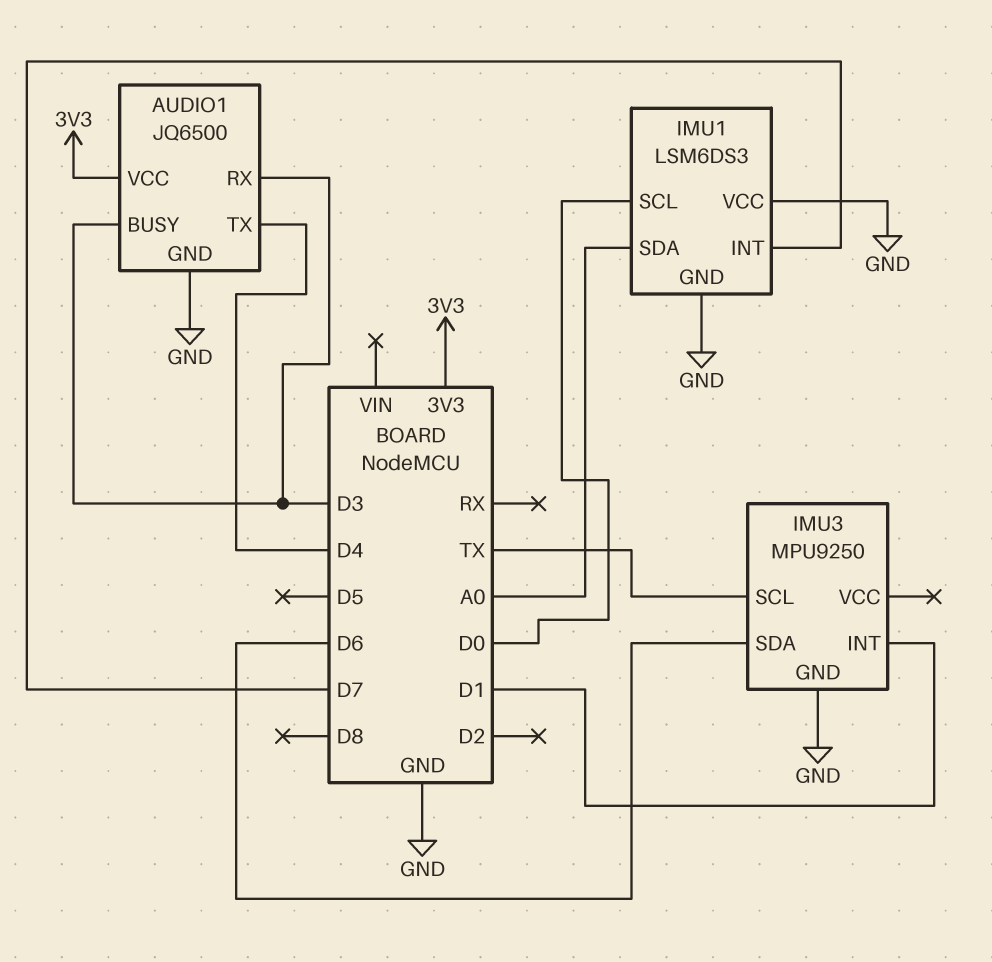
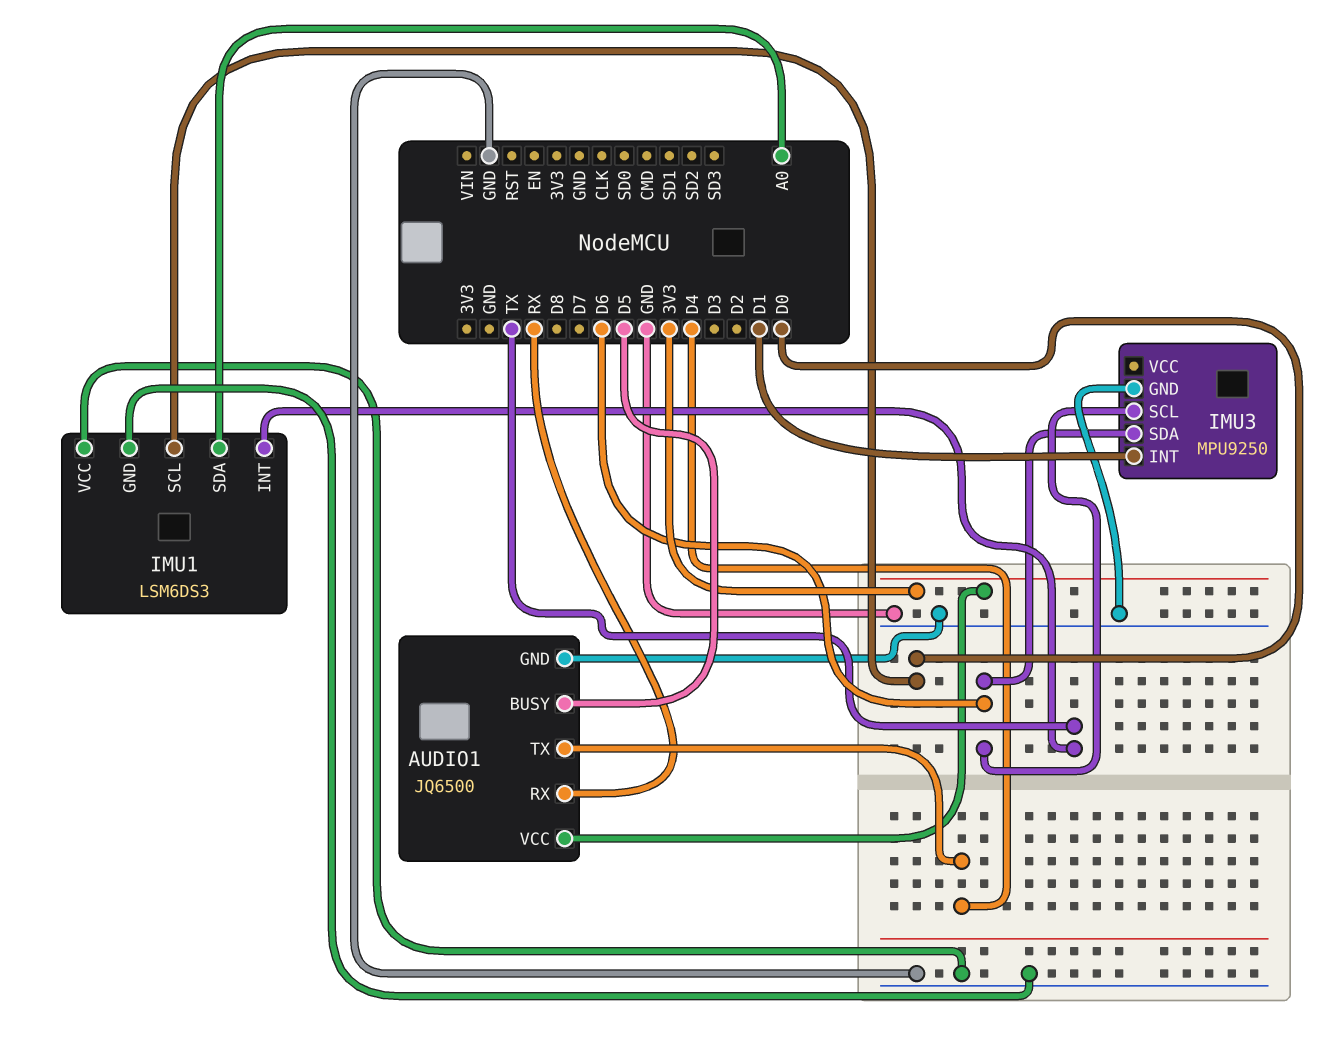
AUDIO1 pin BUSY: D3 -> D5
AUDIO1 pin RX: D3 -> RX
IMU1 pin INT: D7 -> TX
IMU3 pin SCL: TX -> D6

